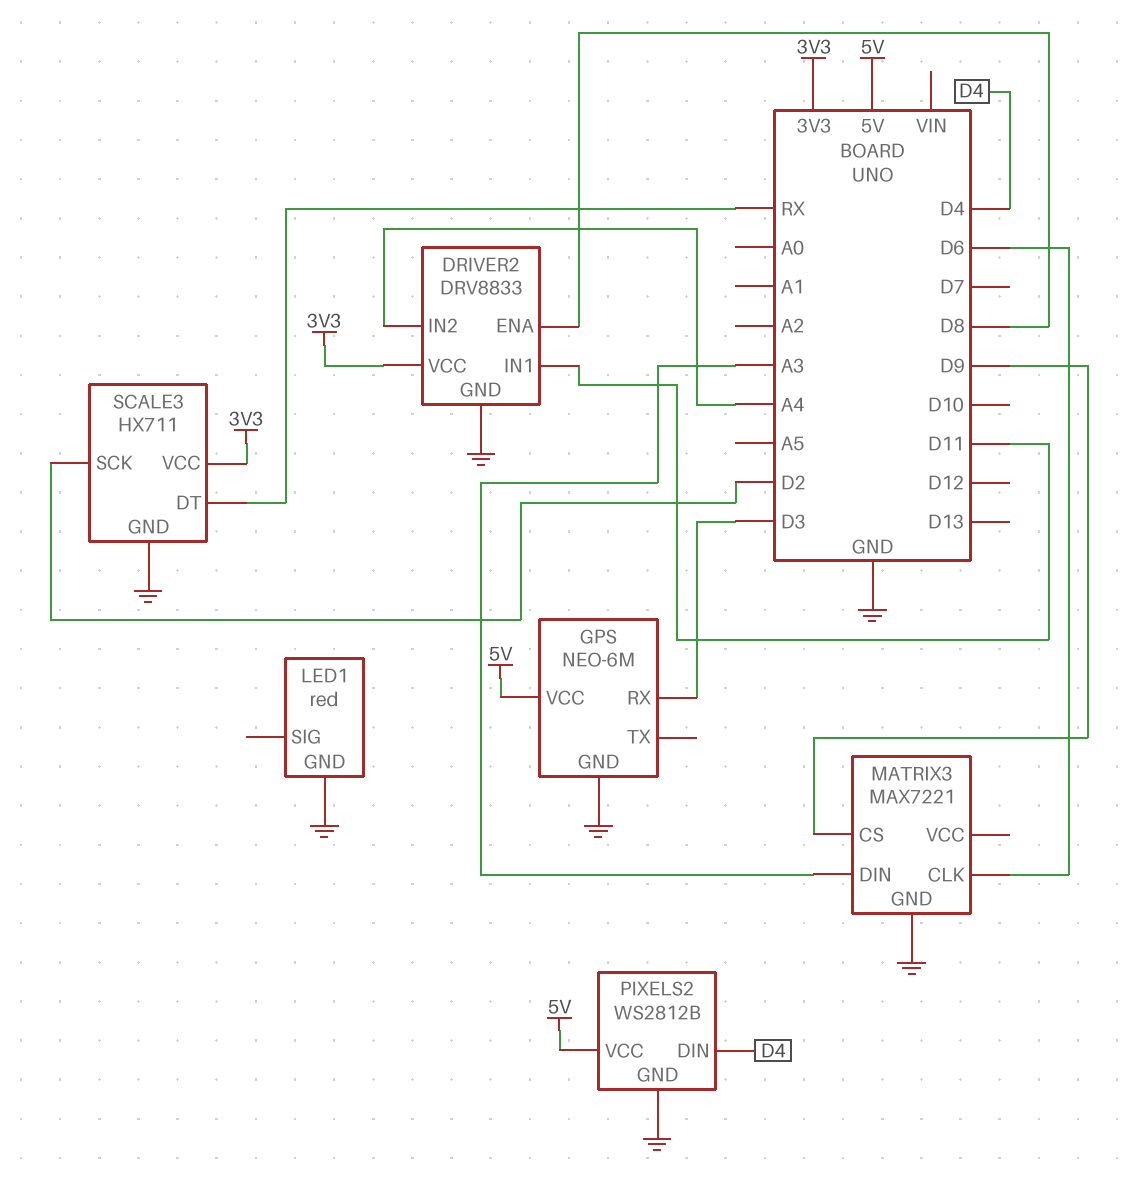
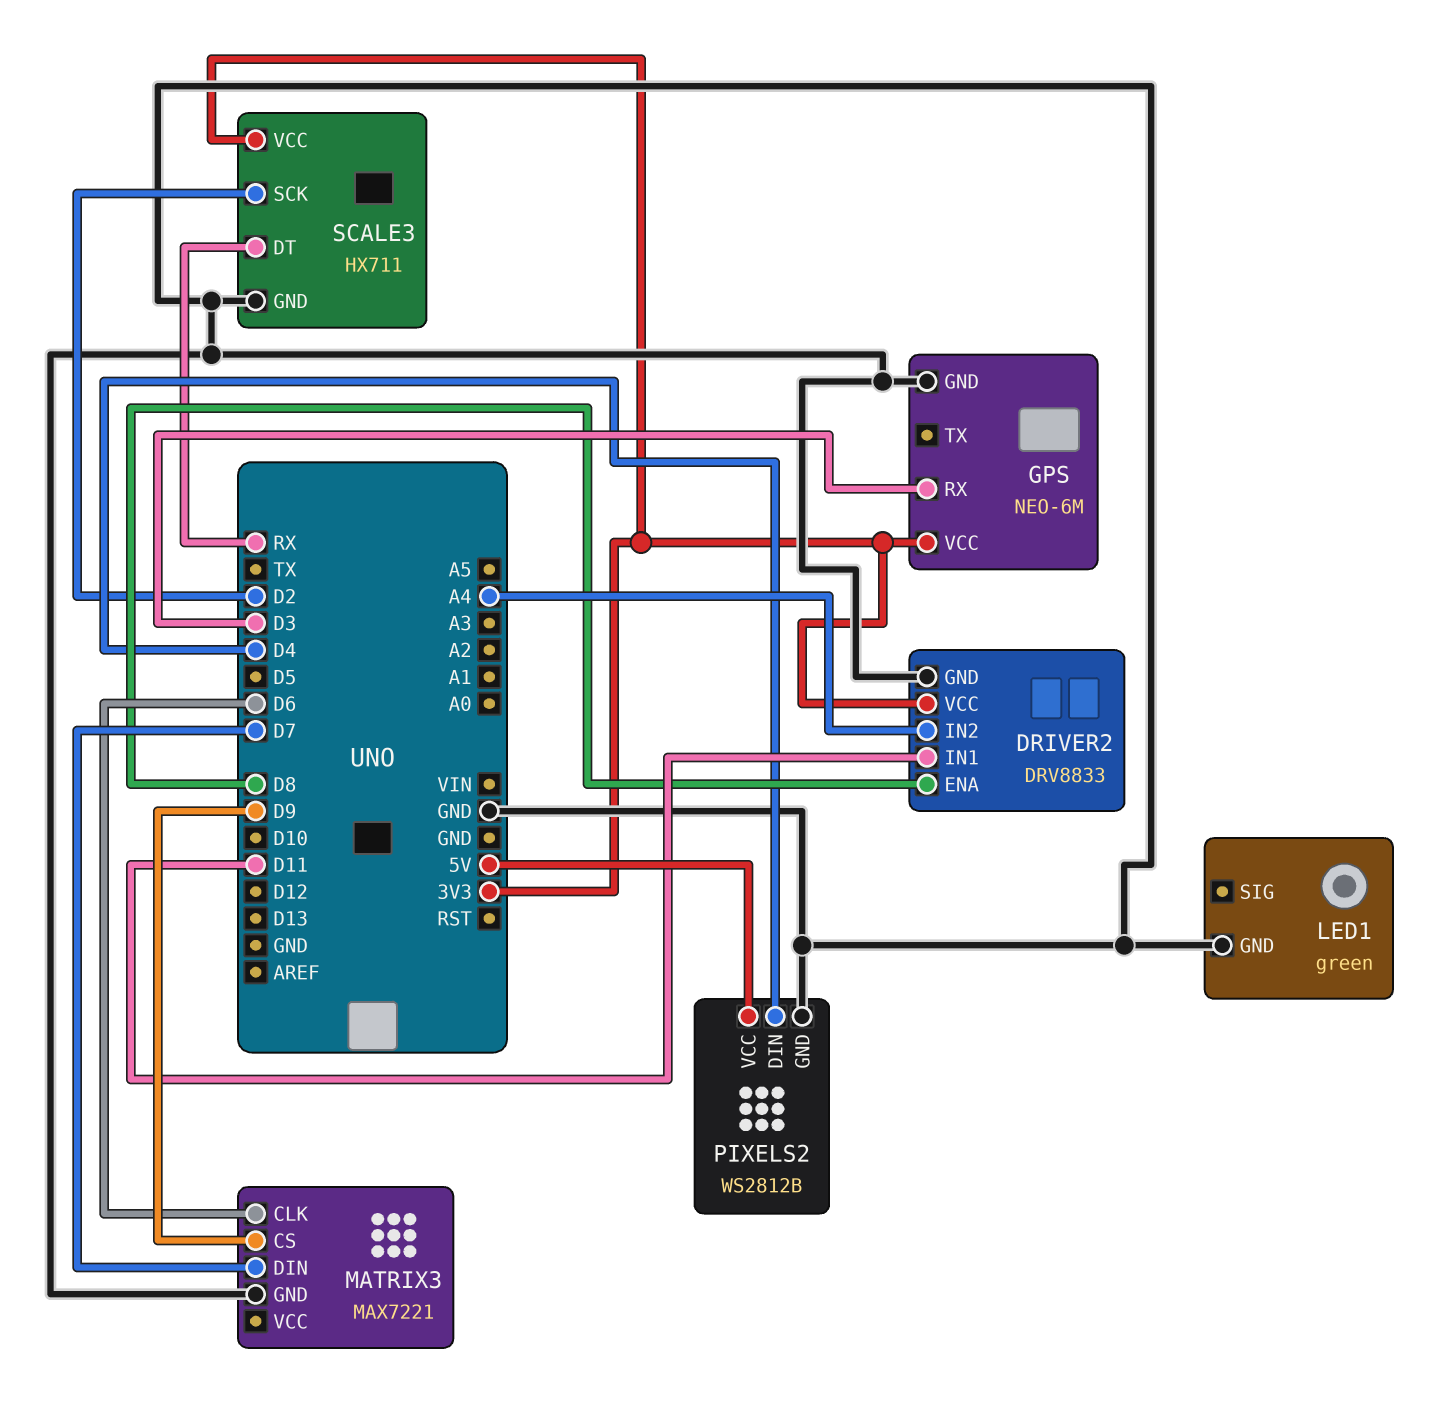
GPS pin VCC: 5V -> 3V3
LED1: red -> green
MATRIX3 pin DIN: A3 -> D7

